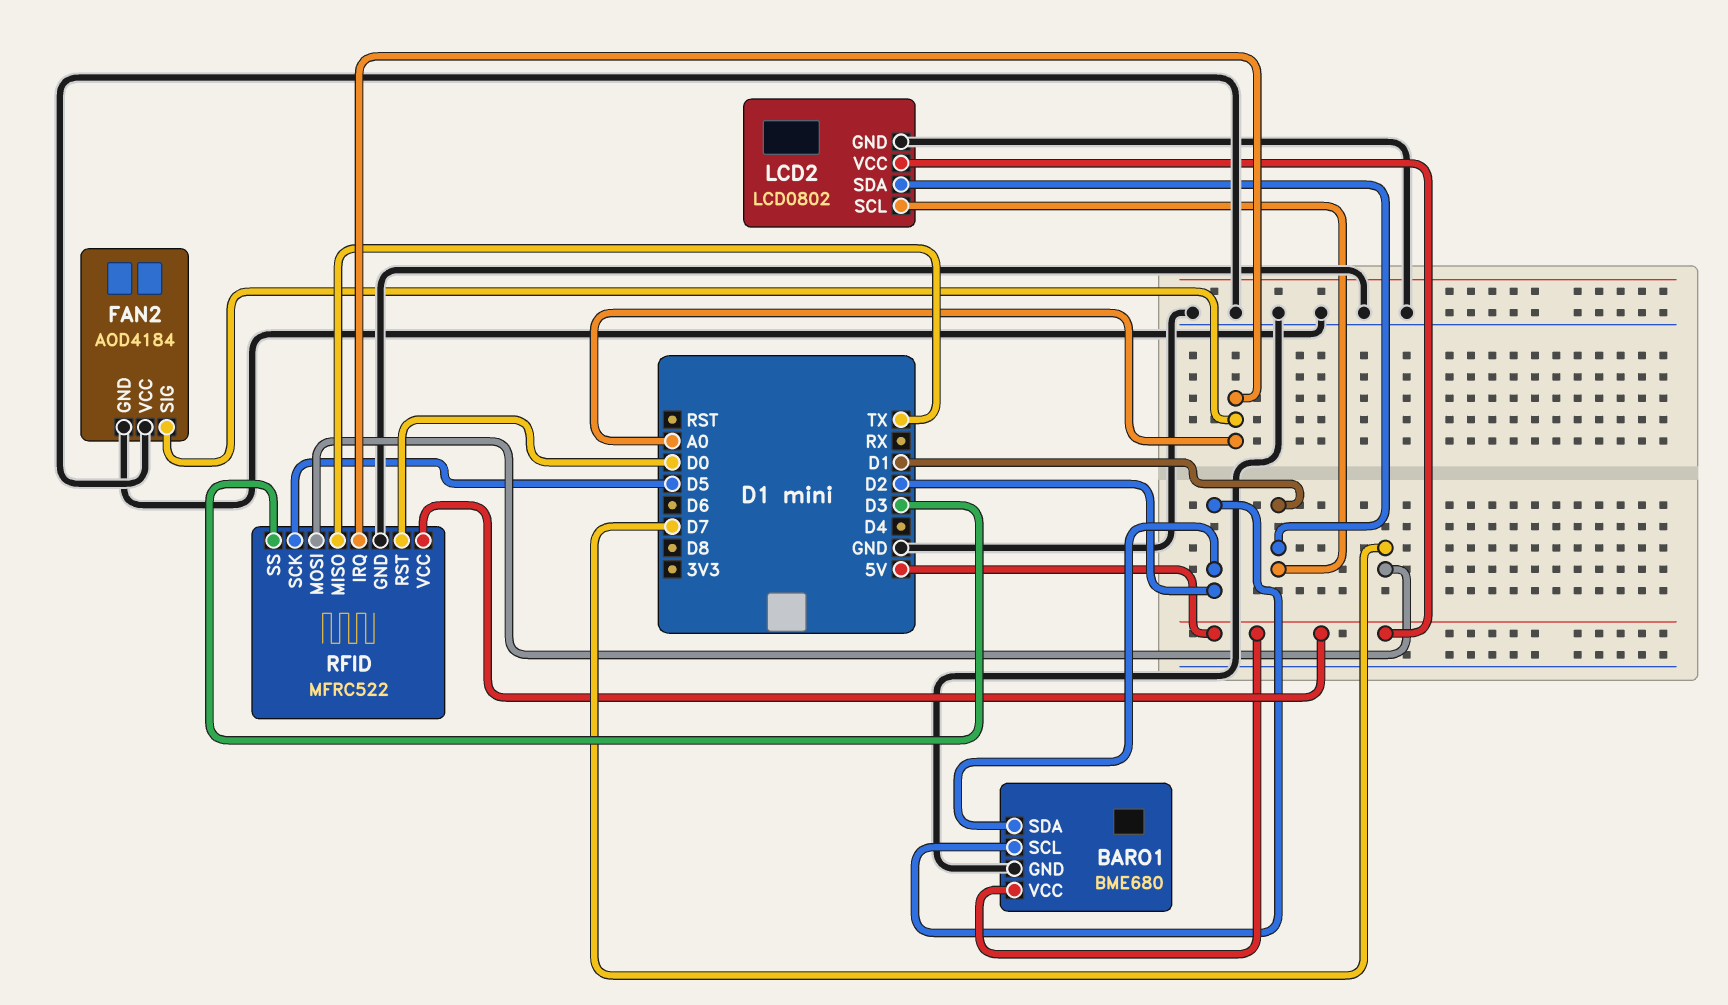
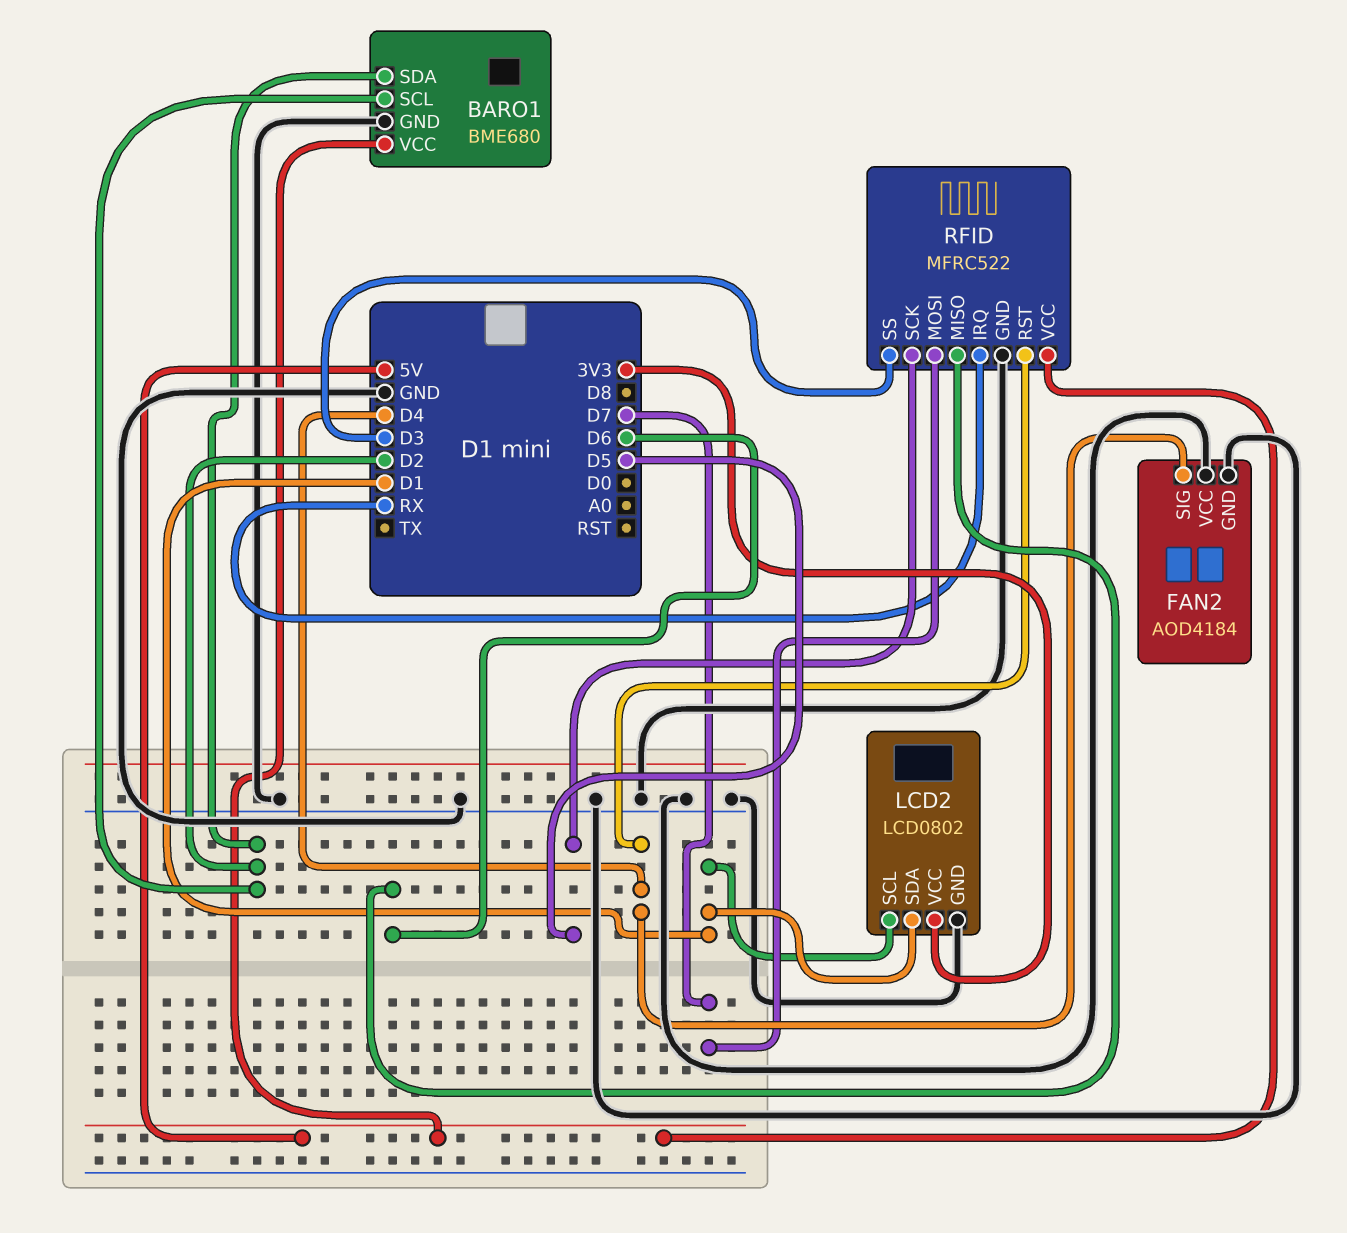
FAN2 pin SIG: A0 -> D4
LCD2 pin VCC: 5V -> 3V3
RFID pin IRQ: A0 -> RX
RFID pin MISO: TX -> D6
RFID pin RST: D0 -> D4

